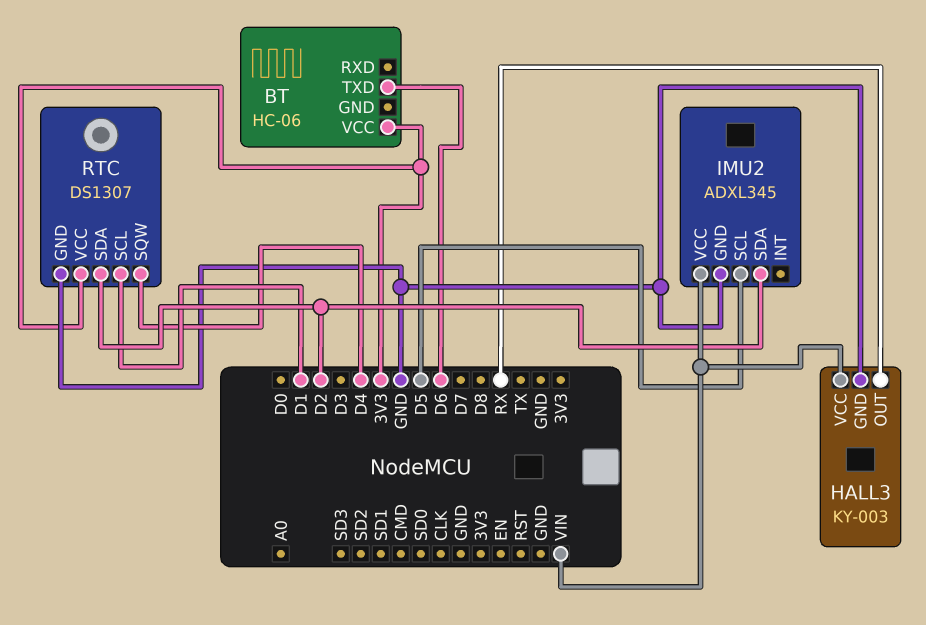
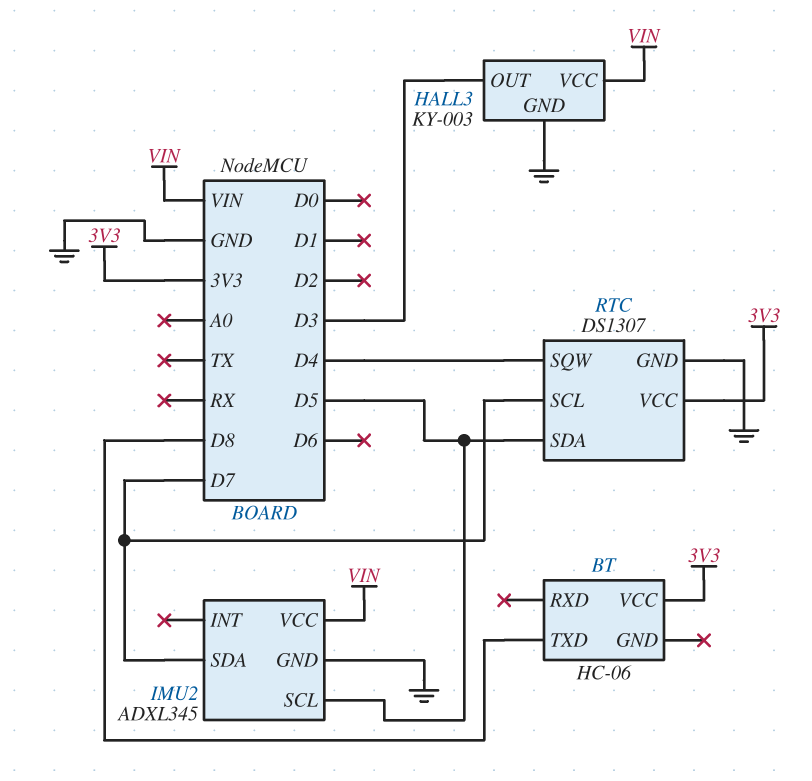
BT pin TXD: D6 -> D8
HALL3 pin OUT: RX -> D3
IMU2 pin SDA: D2 -> D7
RTC pin SCL: D1 -> D7
RTC pin SDA: D2 -> D5

